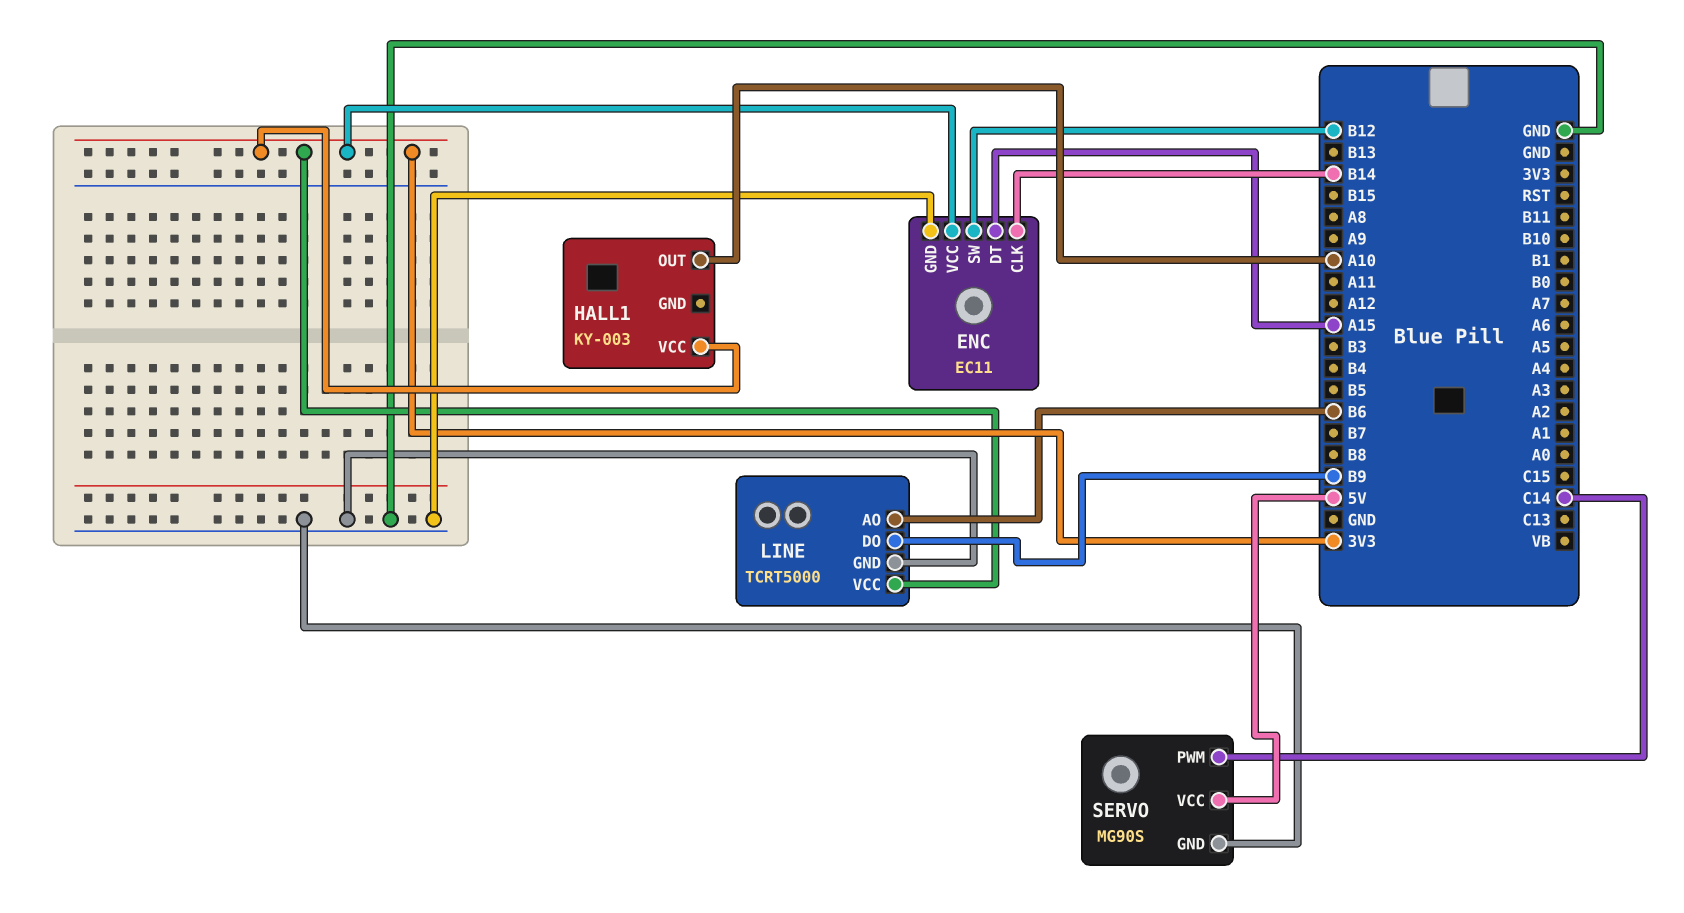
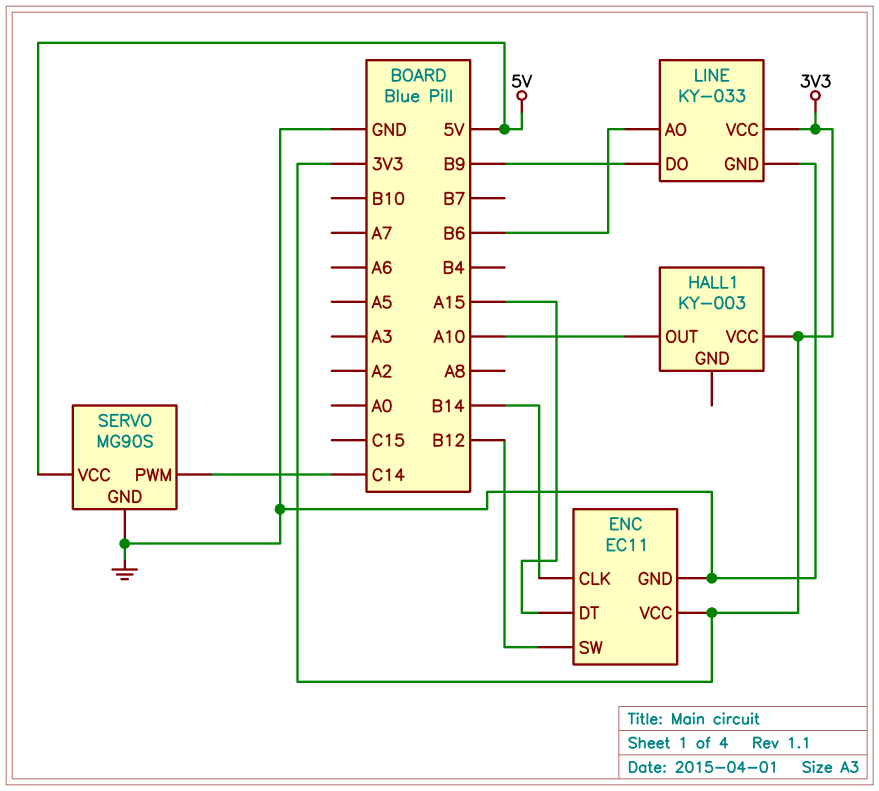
LINE: TCRT5000 -> KY-033

